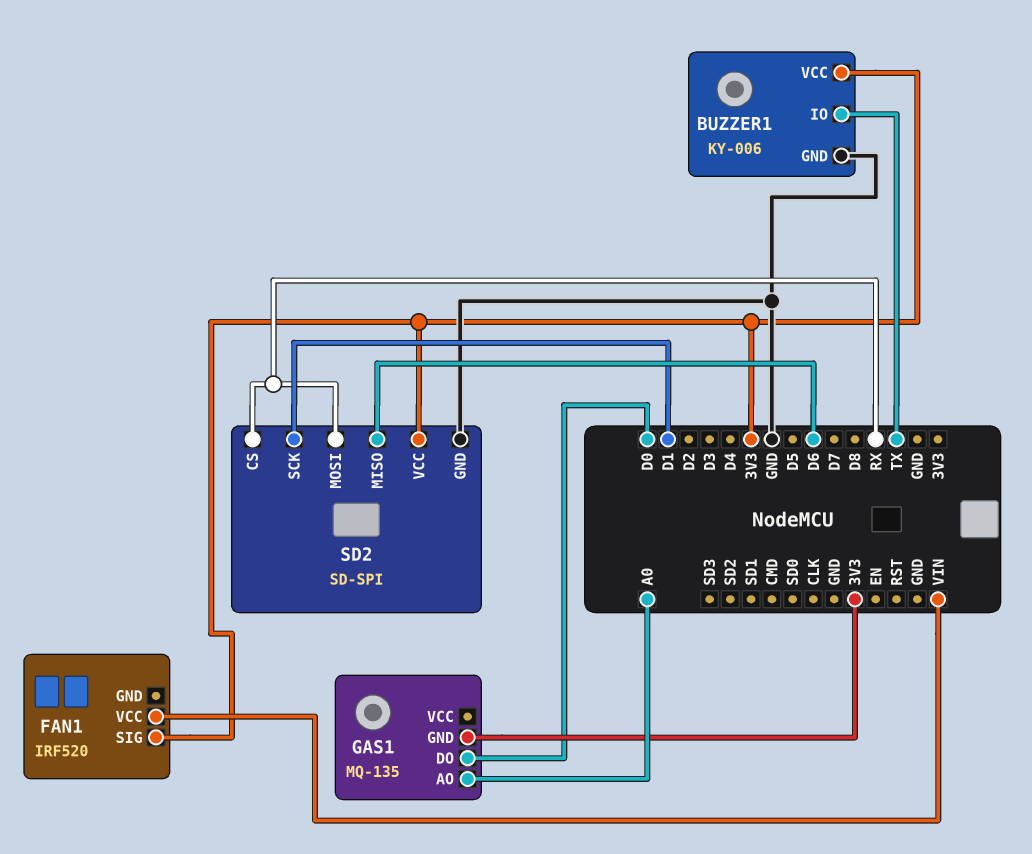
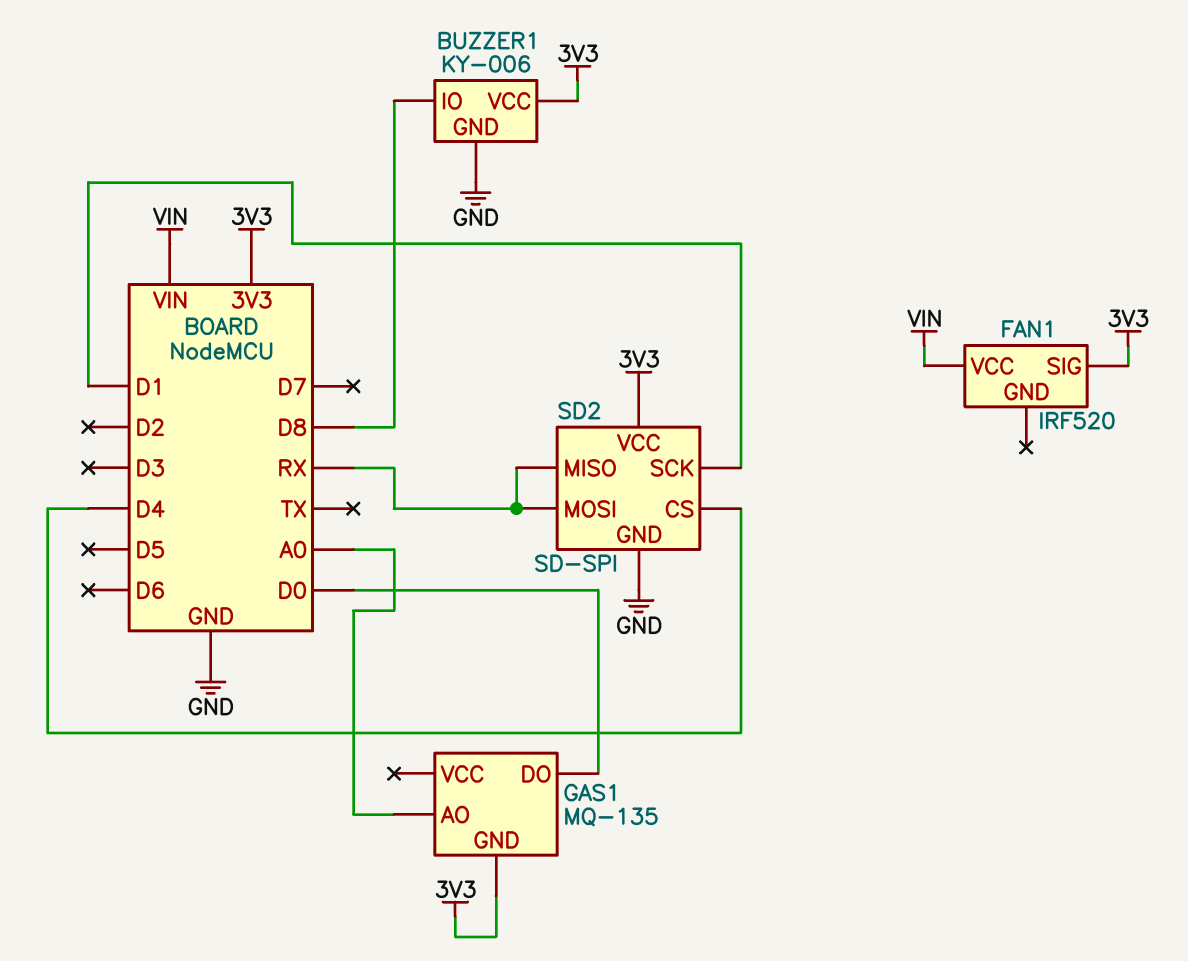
BUZZER1 pin IO: TX -> D8
SD2 pin CS: RX -> D4
SD2 pin MISO: D6 -> RX

